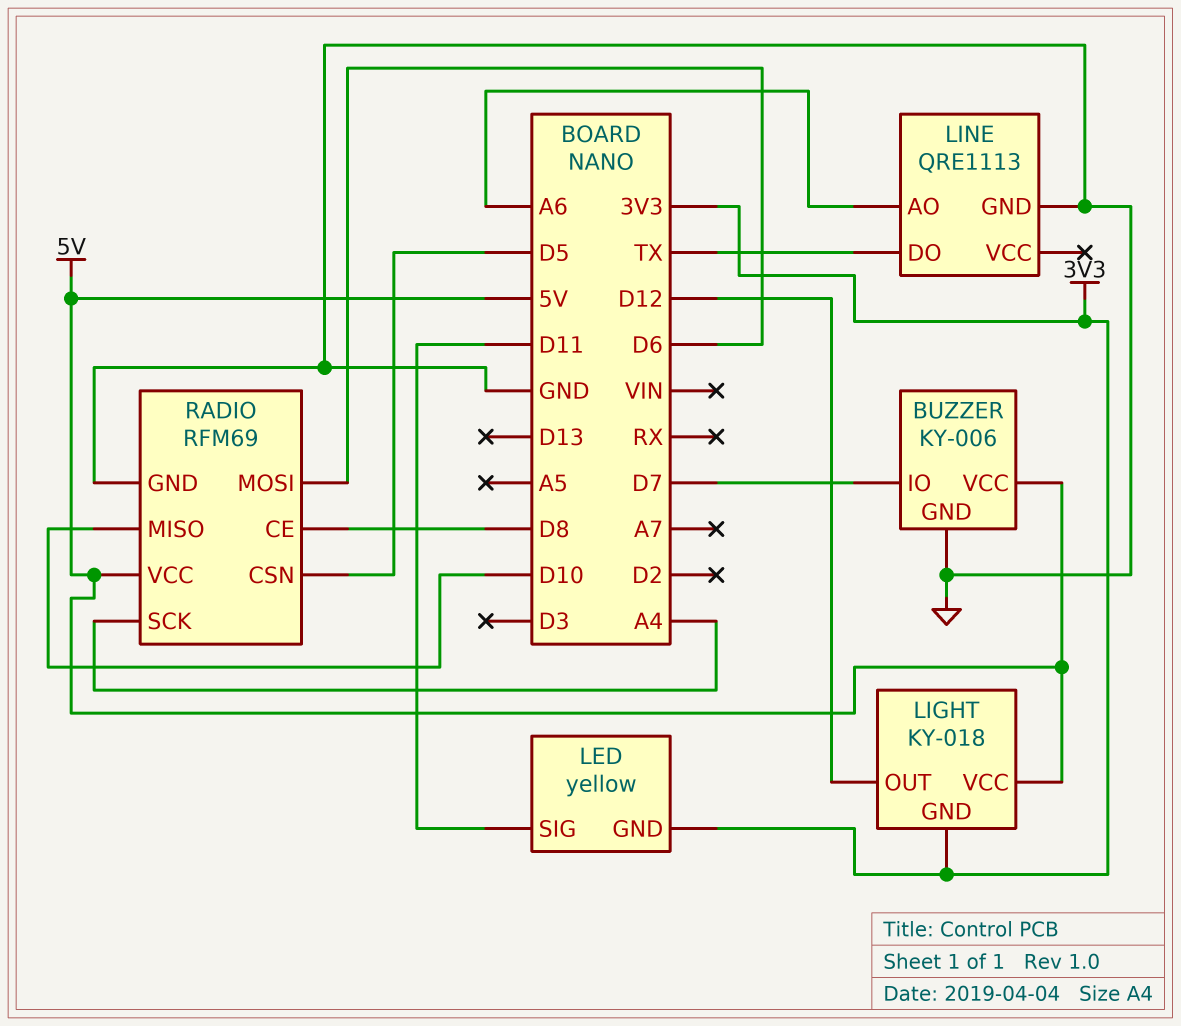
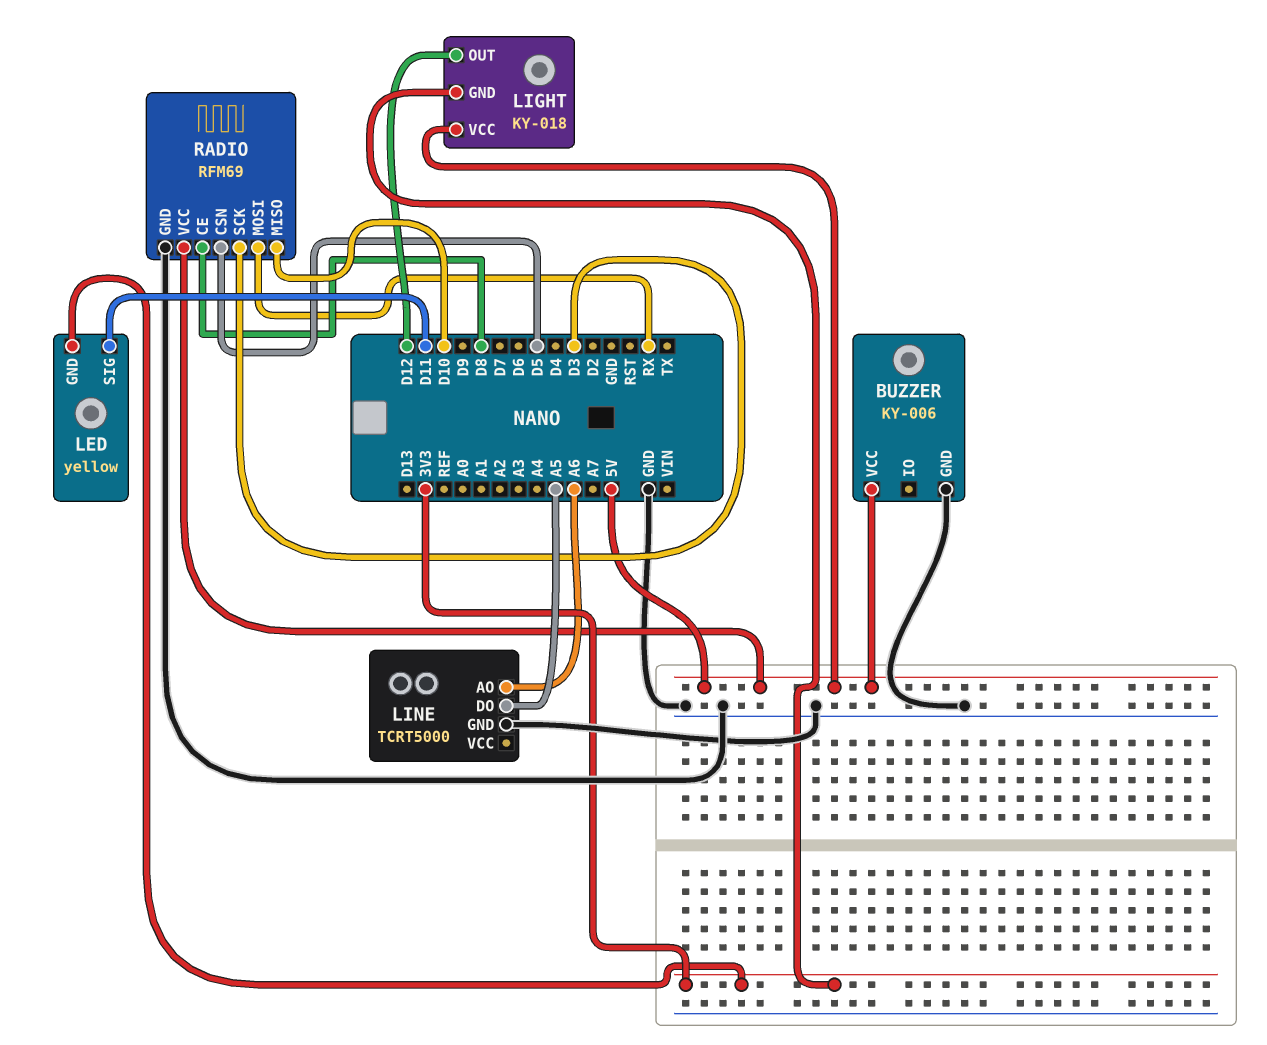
BUZZER pin IO: D7 -> none
LINE: QRE1113 -> TCRT5000
LINE pin DO: TX -> A5
RADIO pin MOSI: D6 -> RX
RADIO pin SCK: A4 -> D3

